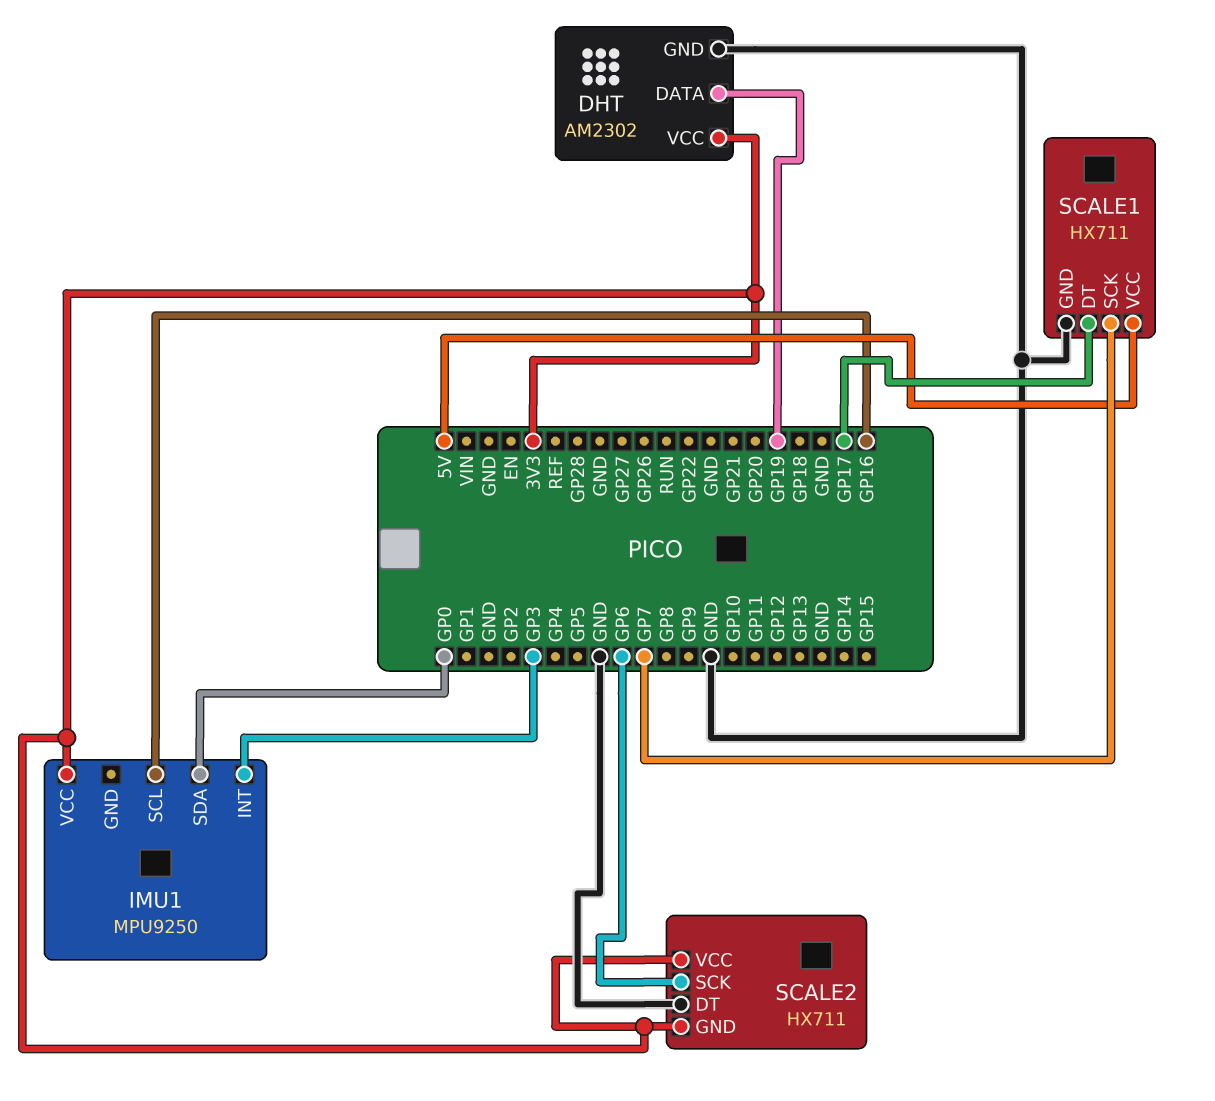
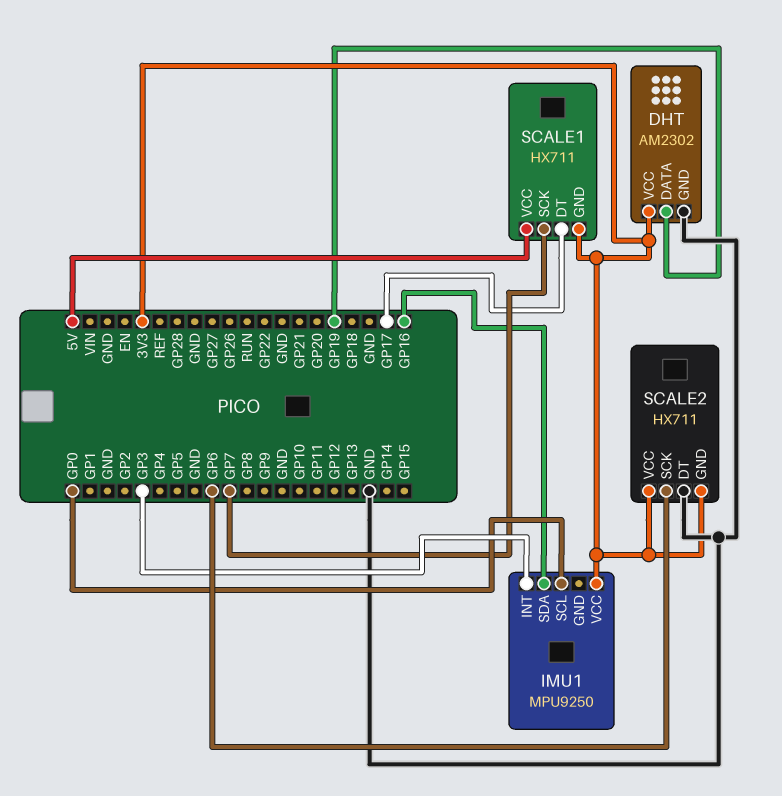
IMU1 pin SCL: GP16 -> GP0
IMU1 pin SDA: GP0 -> GP16
SCALE1 pin GND: GND -> 3V3

